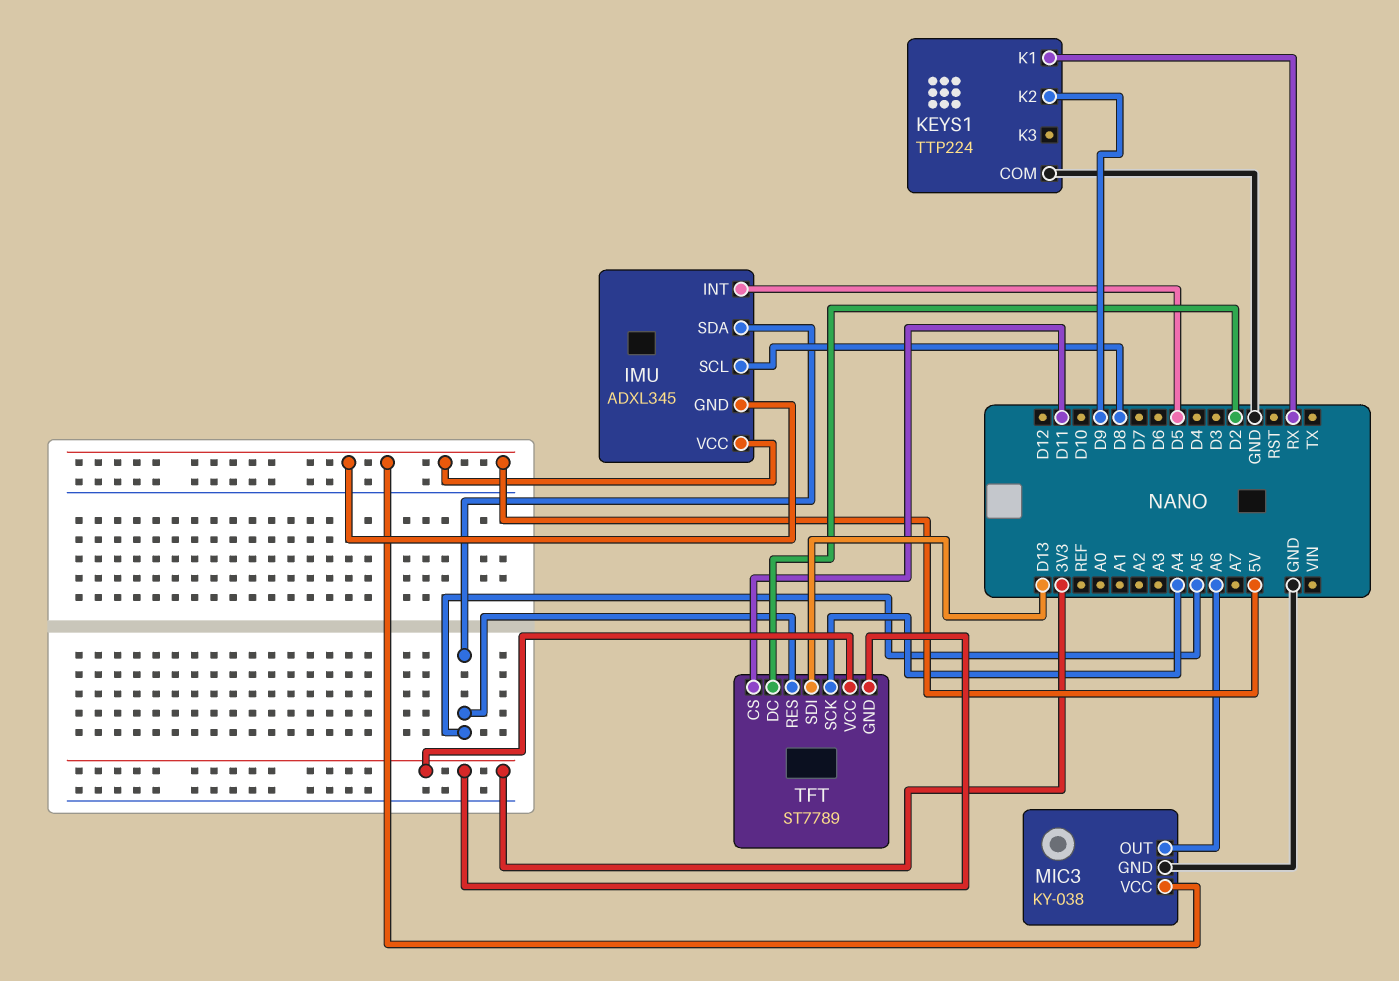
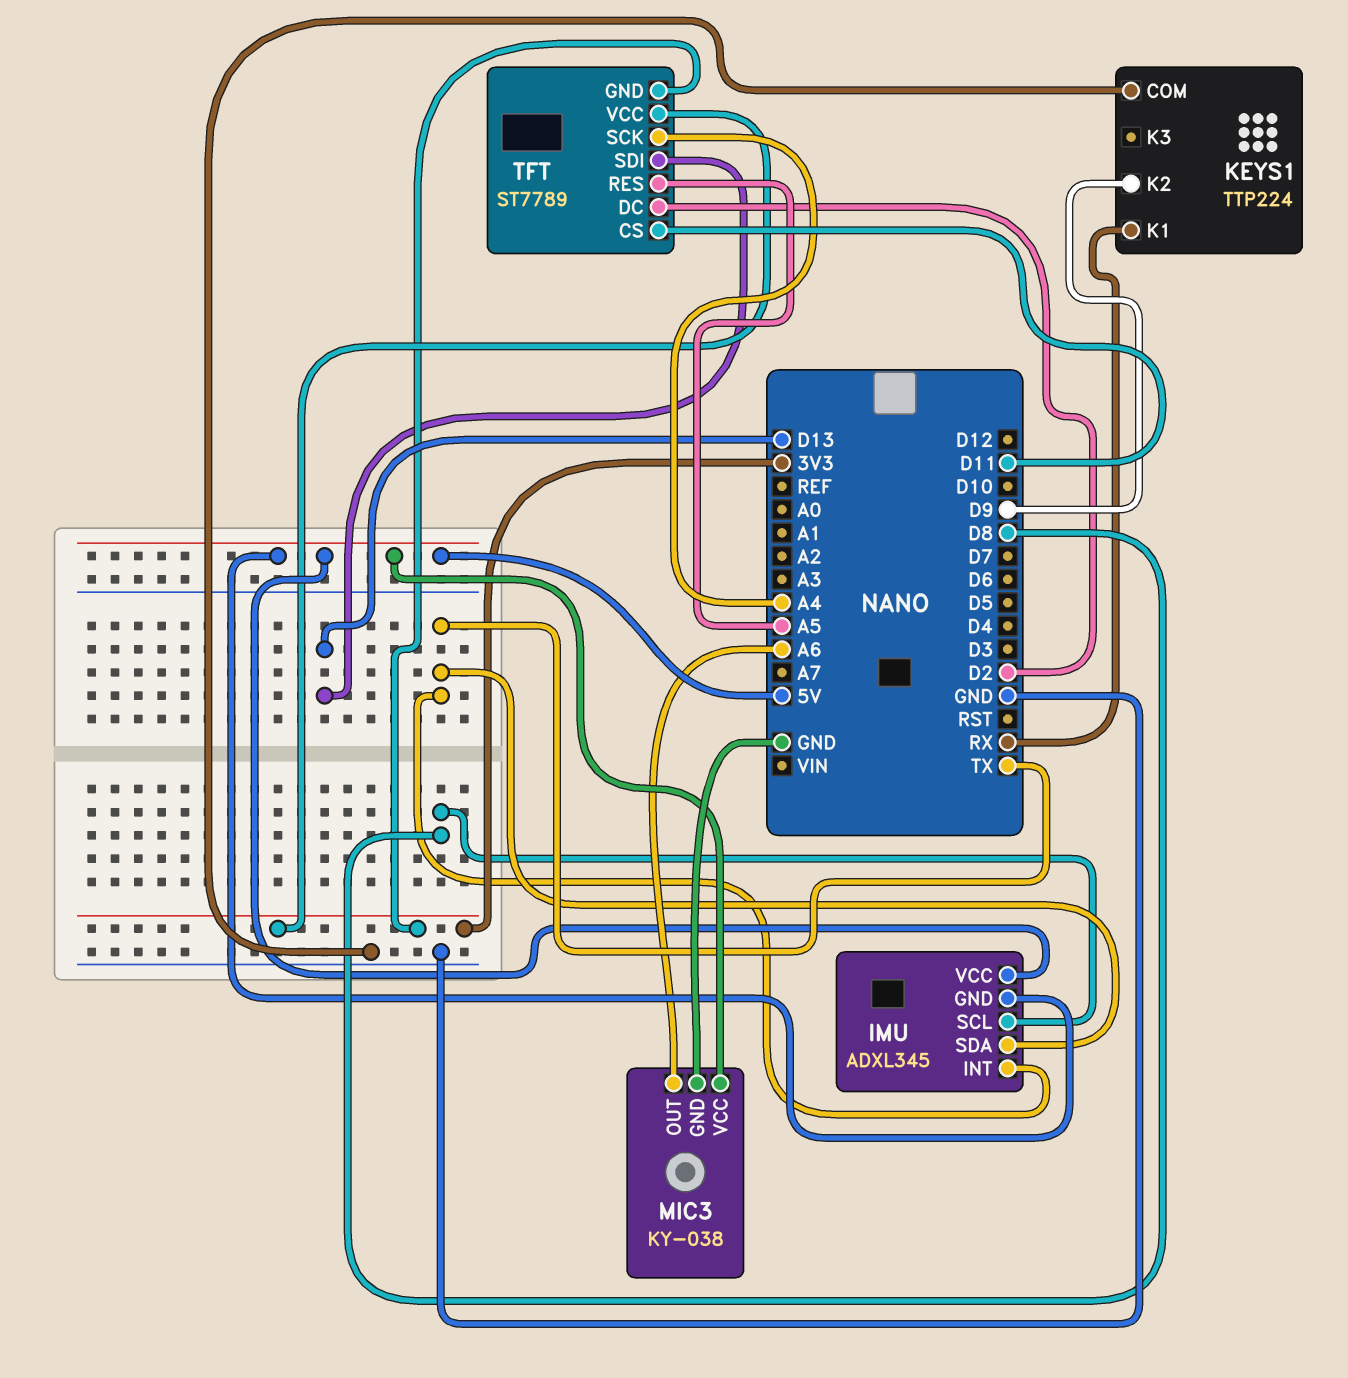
IMU pin INT: D5 -> TX
IMU pin SDA: A5 -> TX

